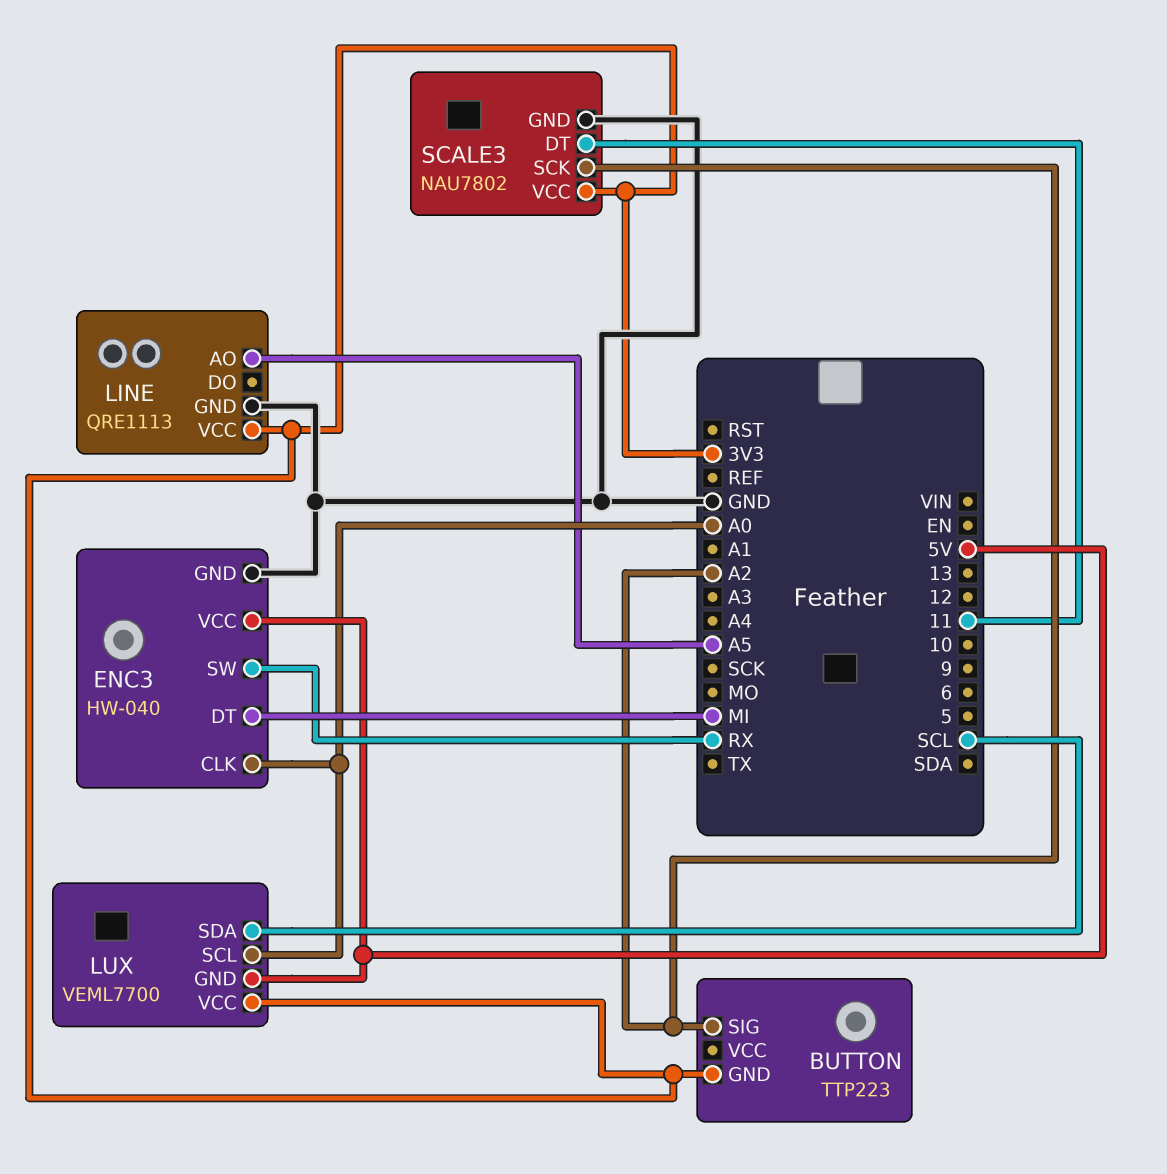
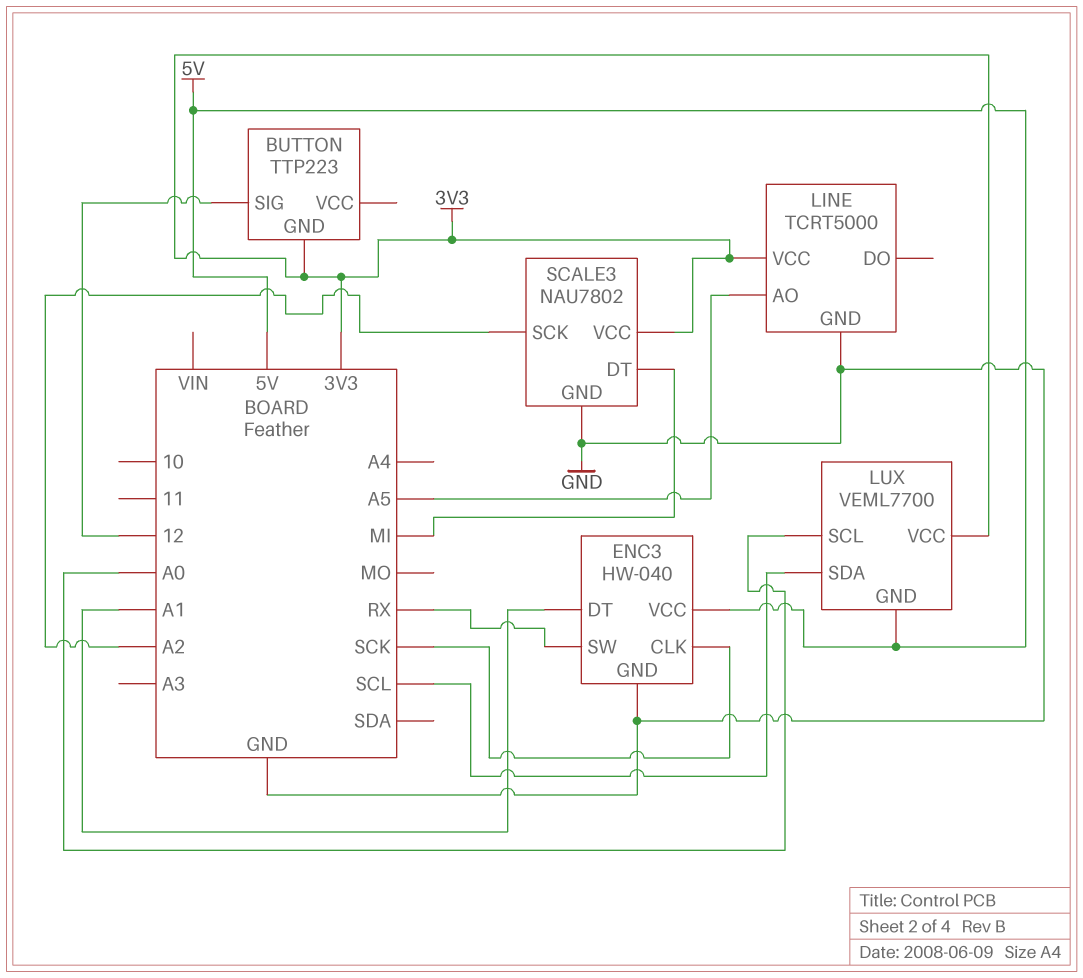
BUTTON pin SIG: A2 -> 12
ENC3 pin CLK: A0 -> SCK
ENC3 pin DT: MI -> A1
LINE: QRE1113 -> TCRT5000
SCALE3 pin DT: 11 -> MI

